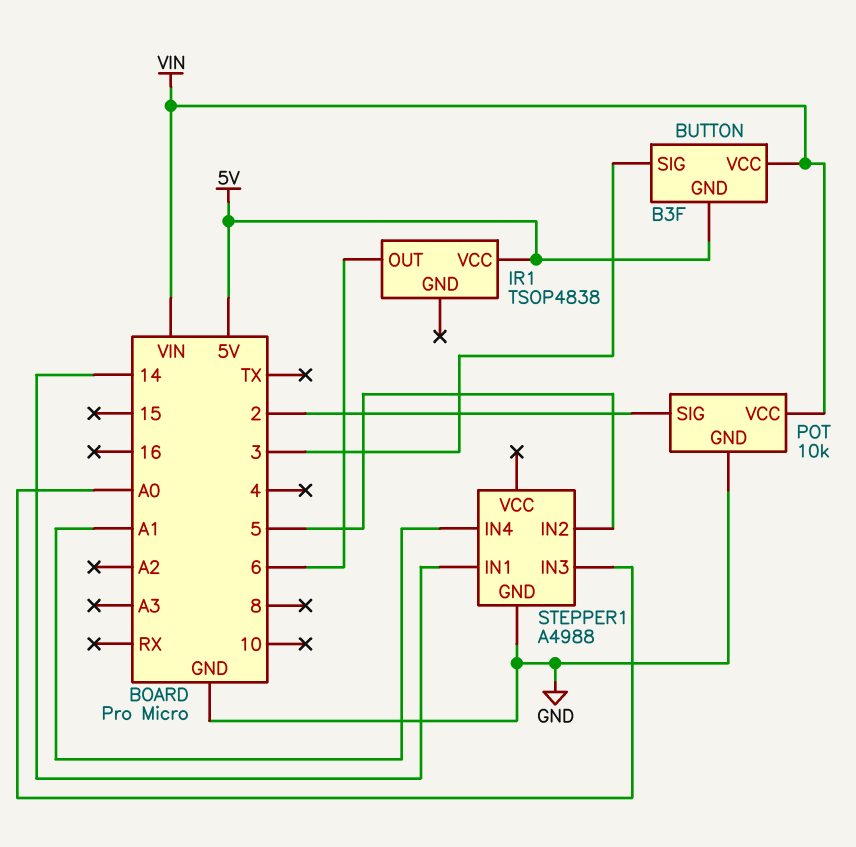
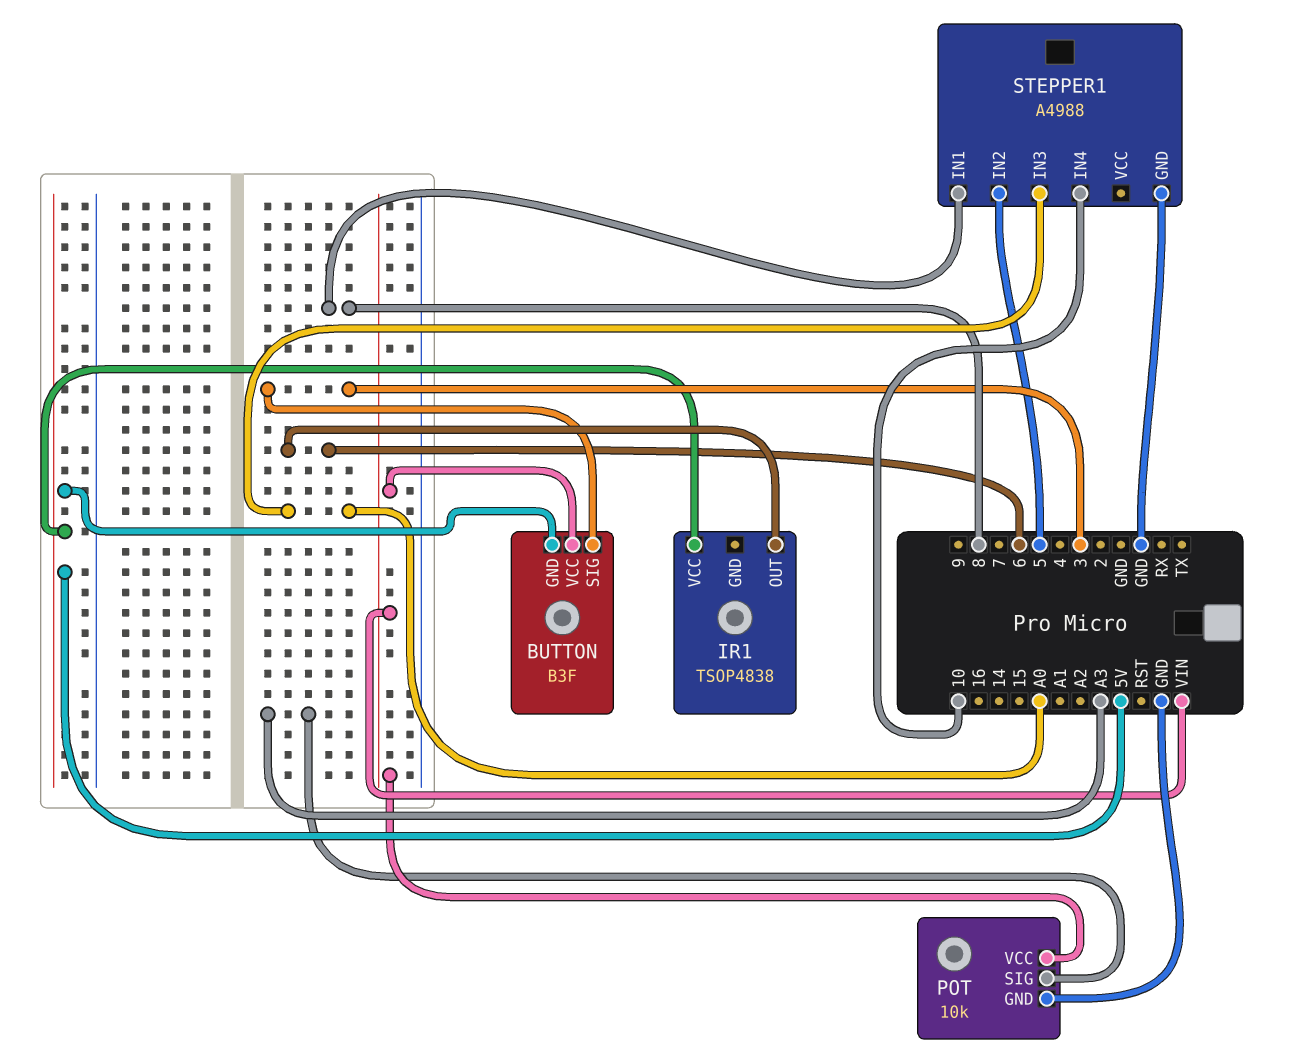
POT pin SIG: 2 -> A3
STEPPER1 pin IN1: 14 -> 8
STEPPER1 pin IN4: A1 -> 10

